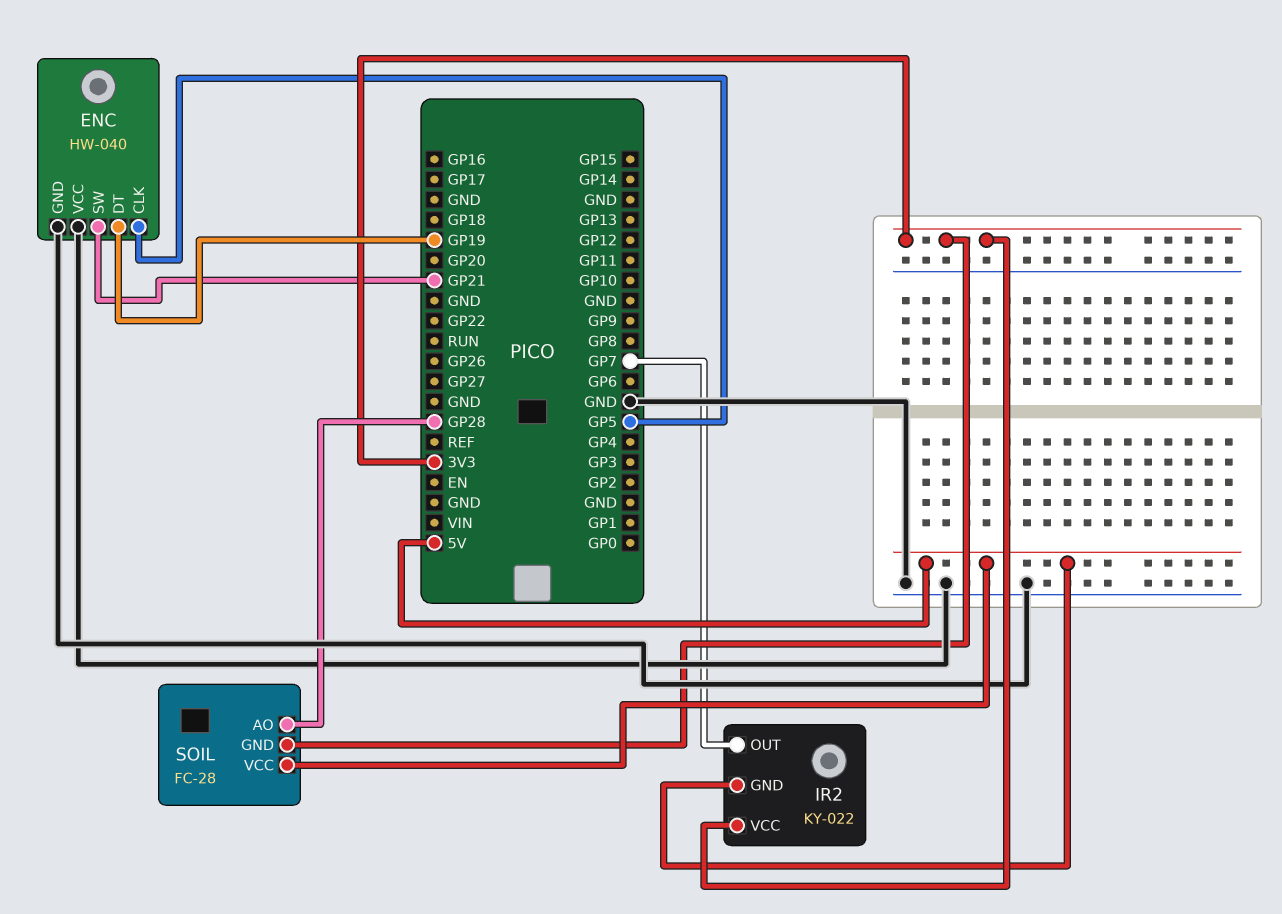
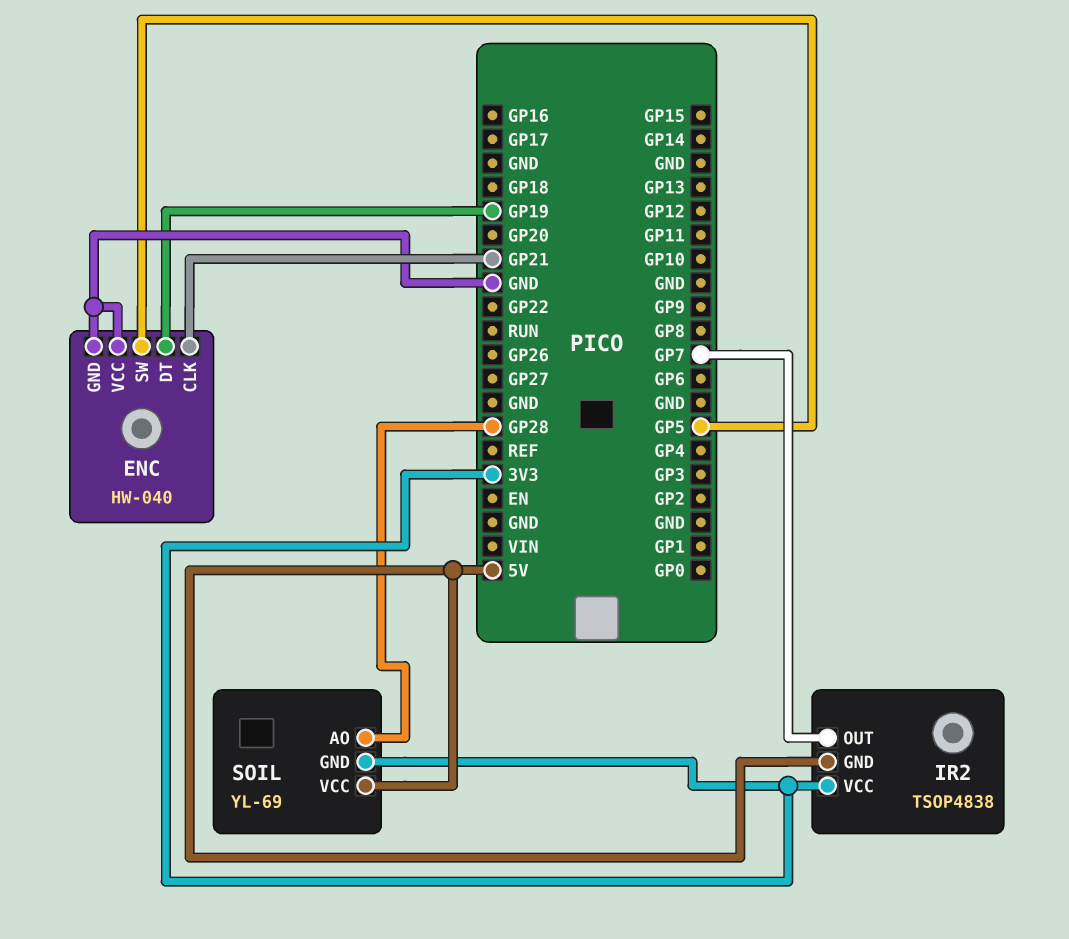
ENC pin CLK: GP5 -> GP21
ENC pin SW: GP21 -> GP5
IR2: KY-022 -> TSOP4838
SOIL: FC-28 -> YL-69

